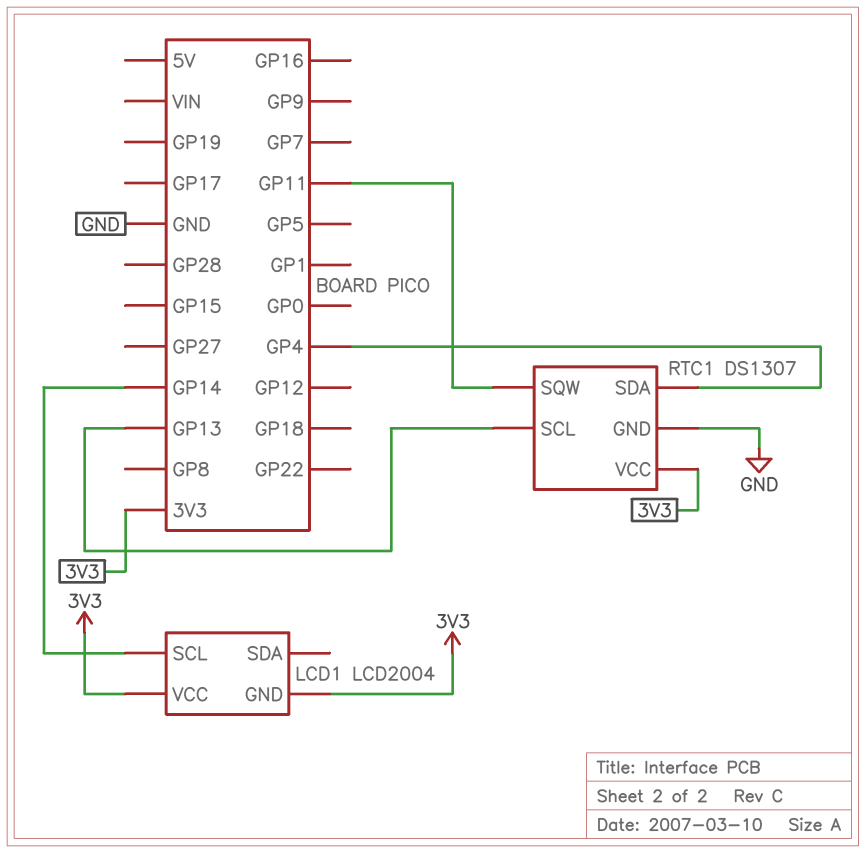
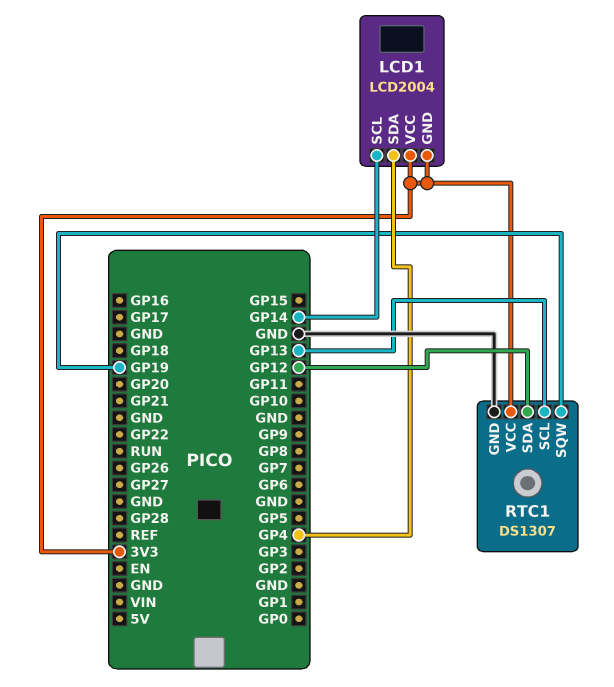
LCD1 pin SDA: none -> GP4
RTC1 pin SDA: GP4 -> GP12
RTC1 pin SQW: GP11 -> GP19

